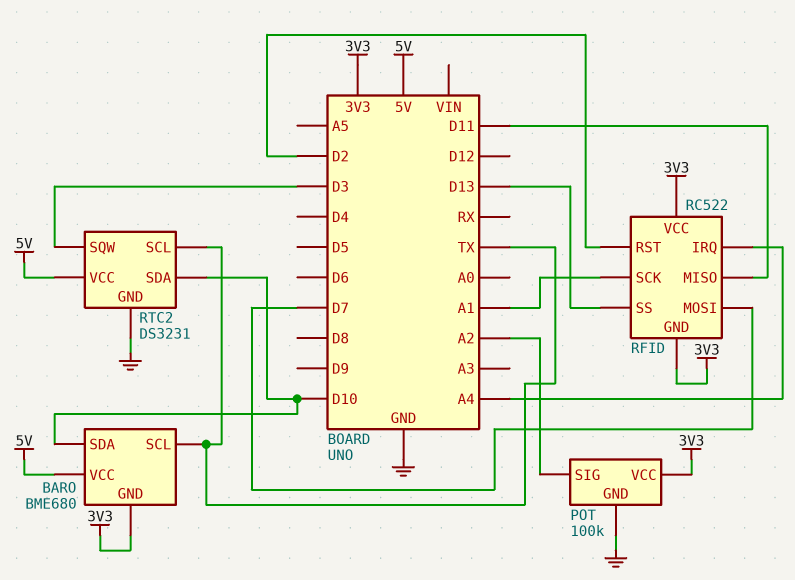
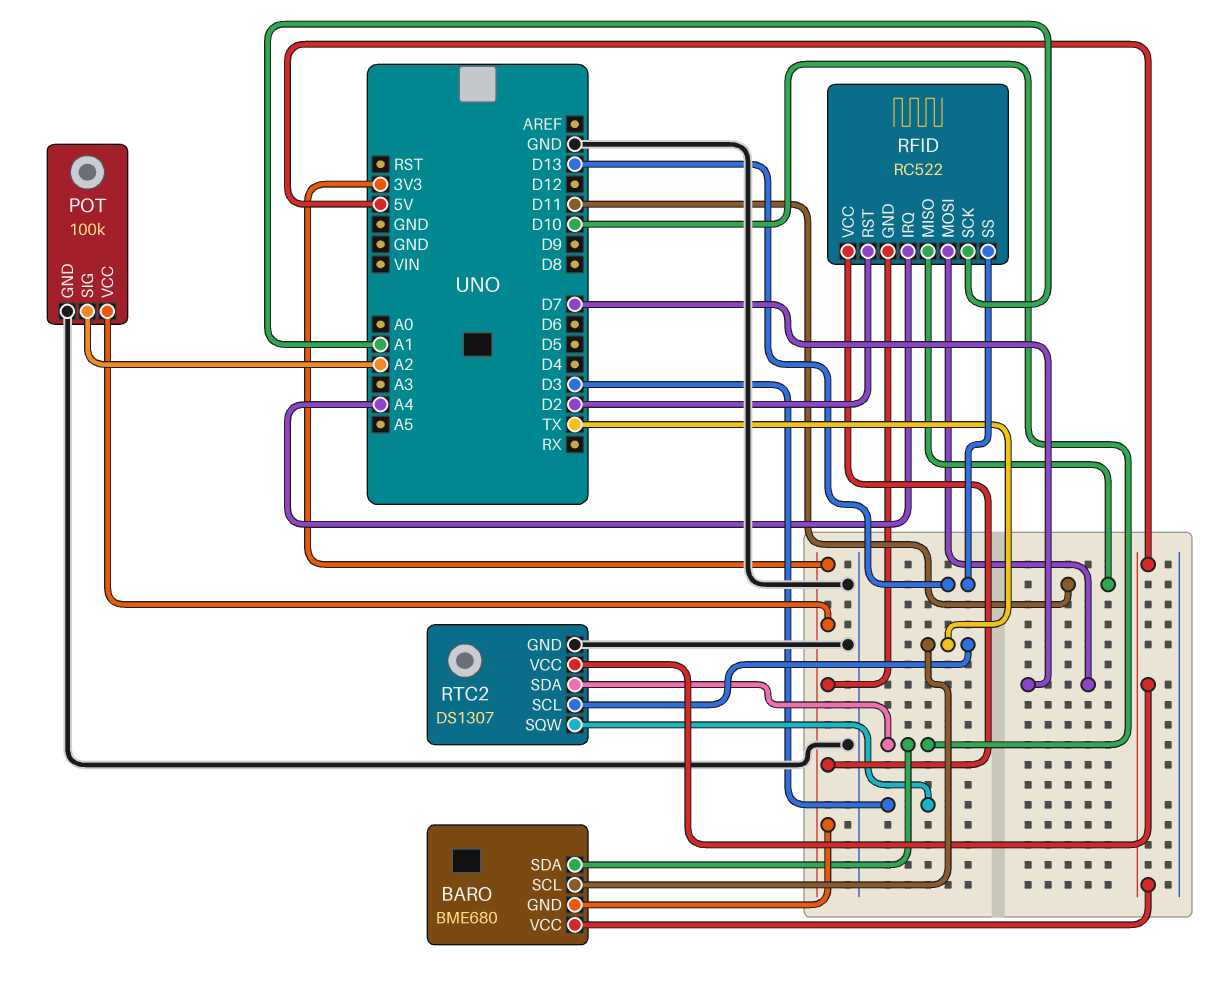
RTC2: DS3231 -> DS1307

